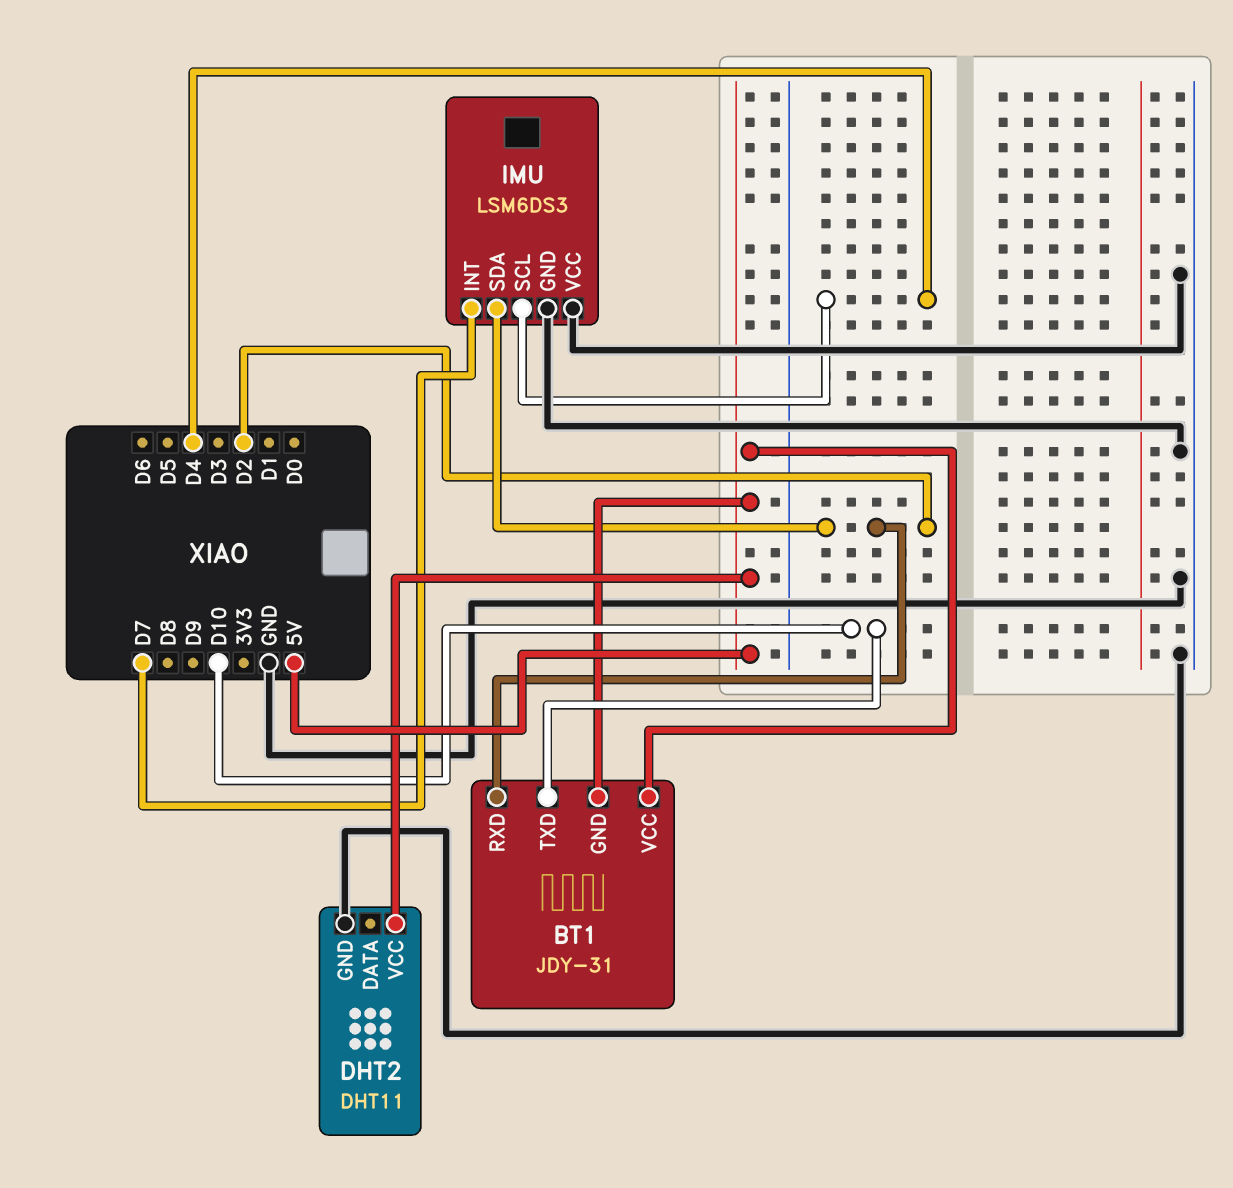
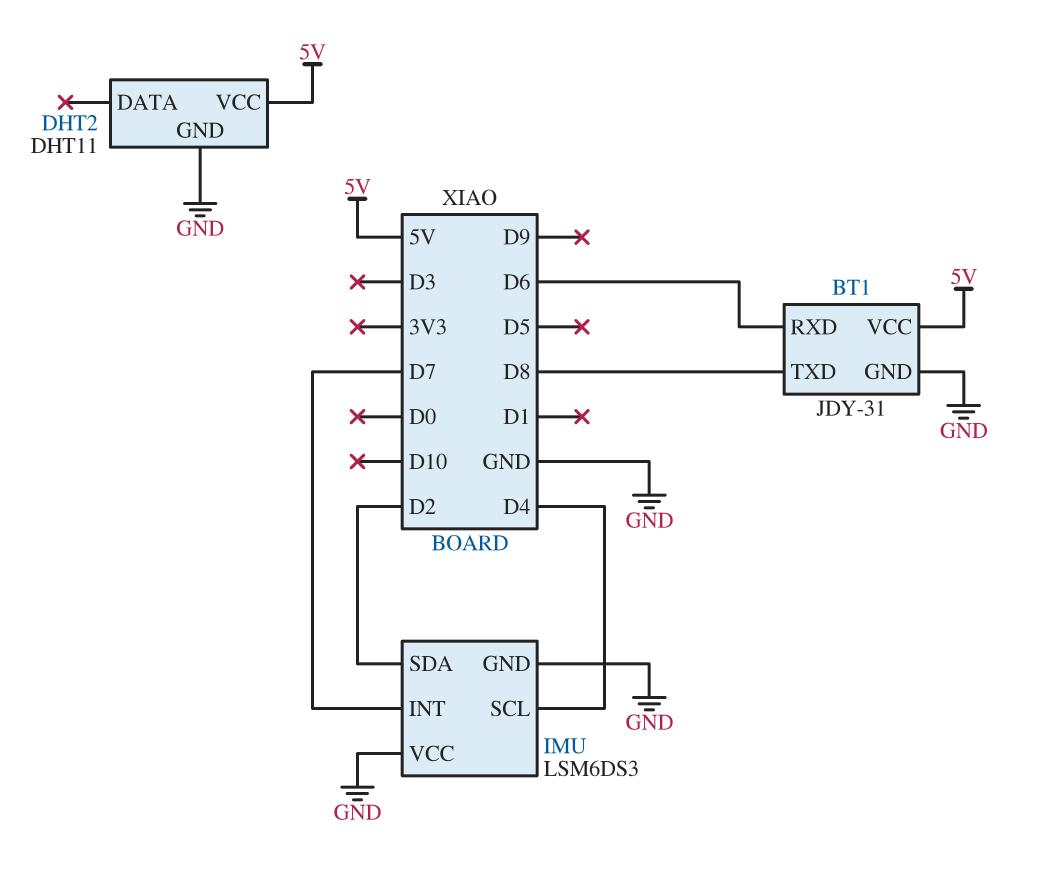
BT1 pin GND: 5V -> GND
BT1 pin RXD: D2 -> D6
BT1 pin TXD: D10 -> D8

